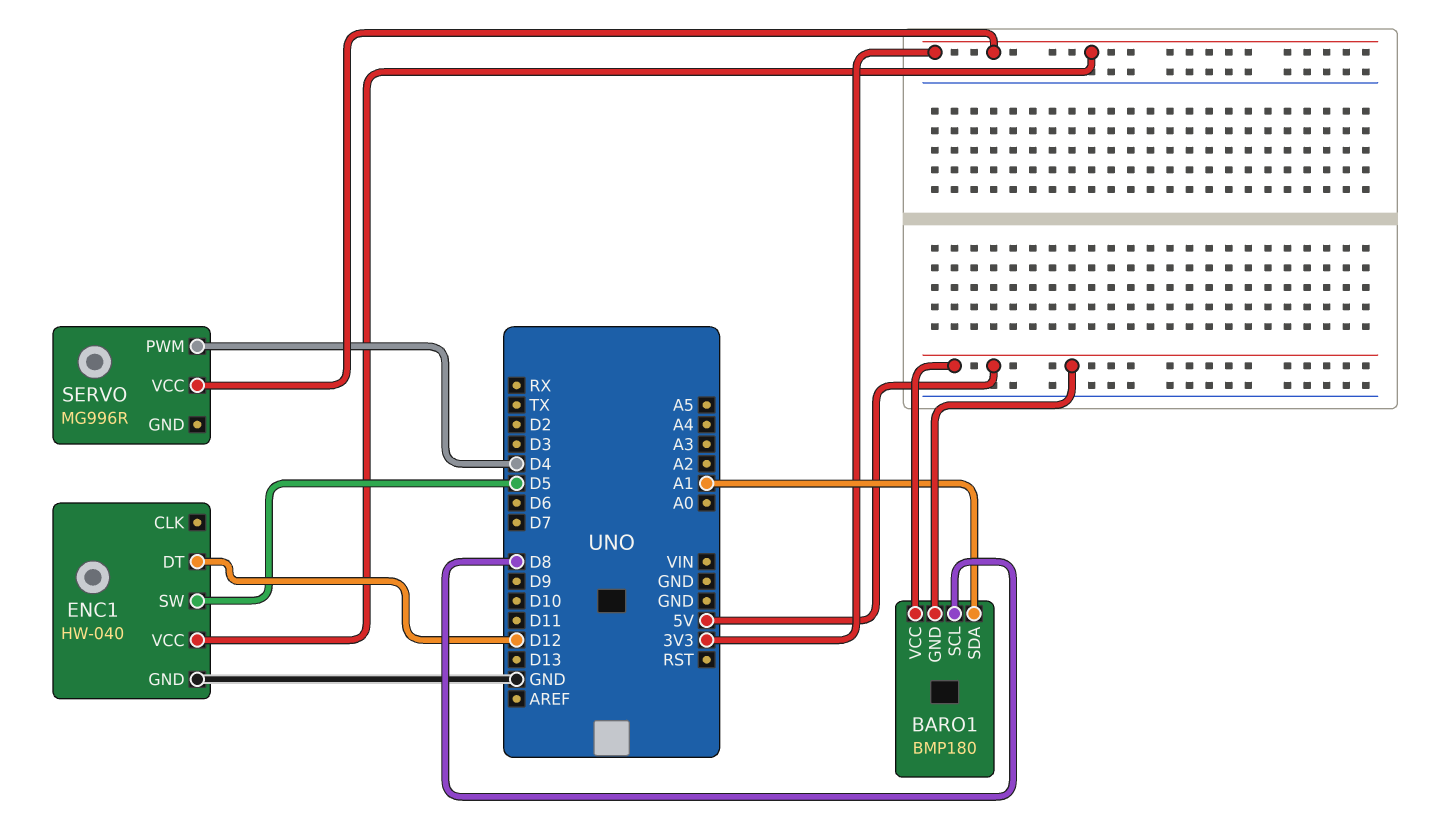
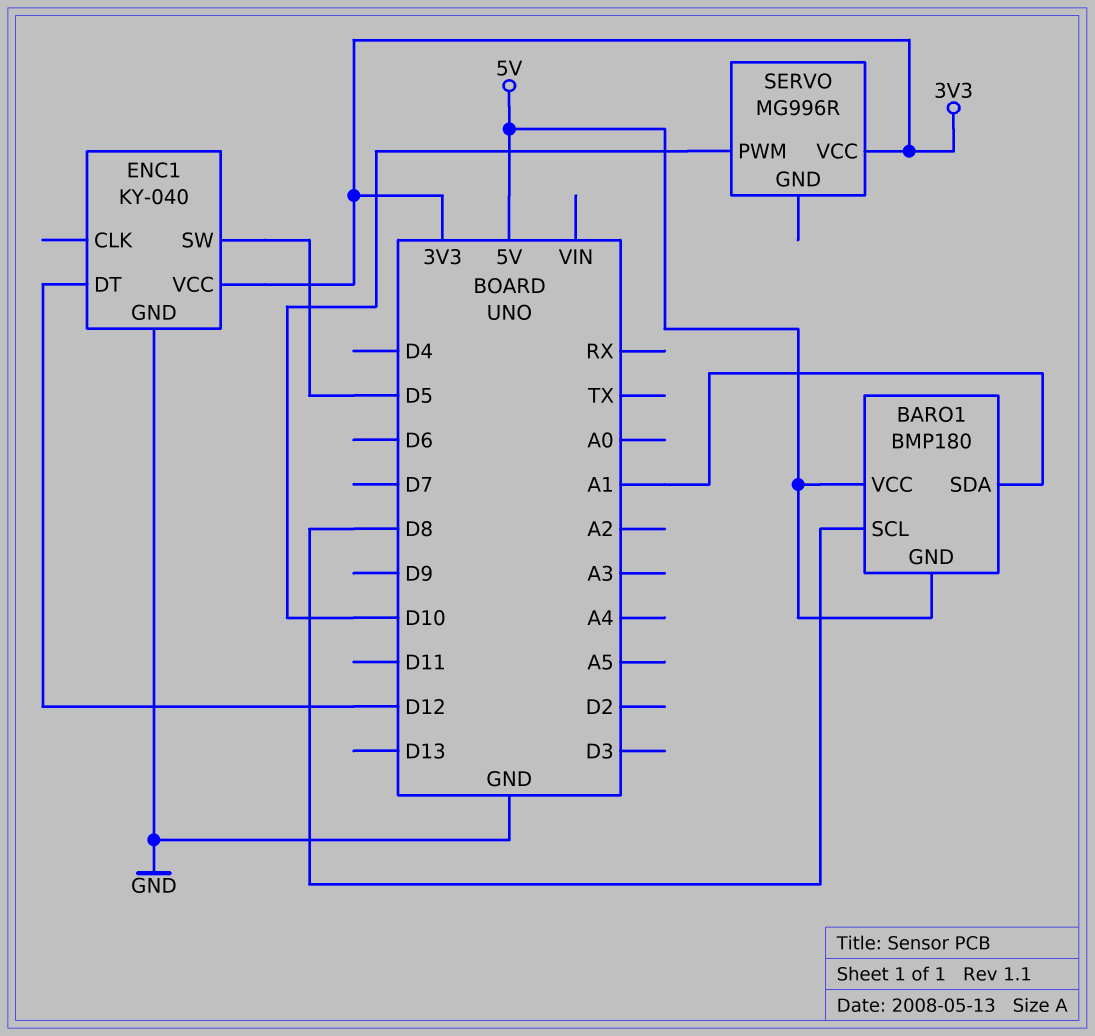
ENC1: HW-040 -> KY-040
SERVO pin PWM: D4 -> D10

